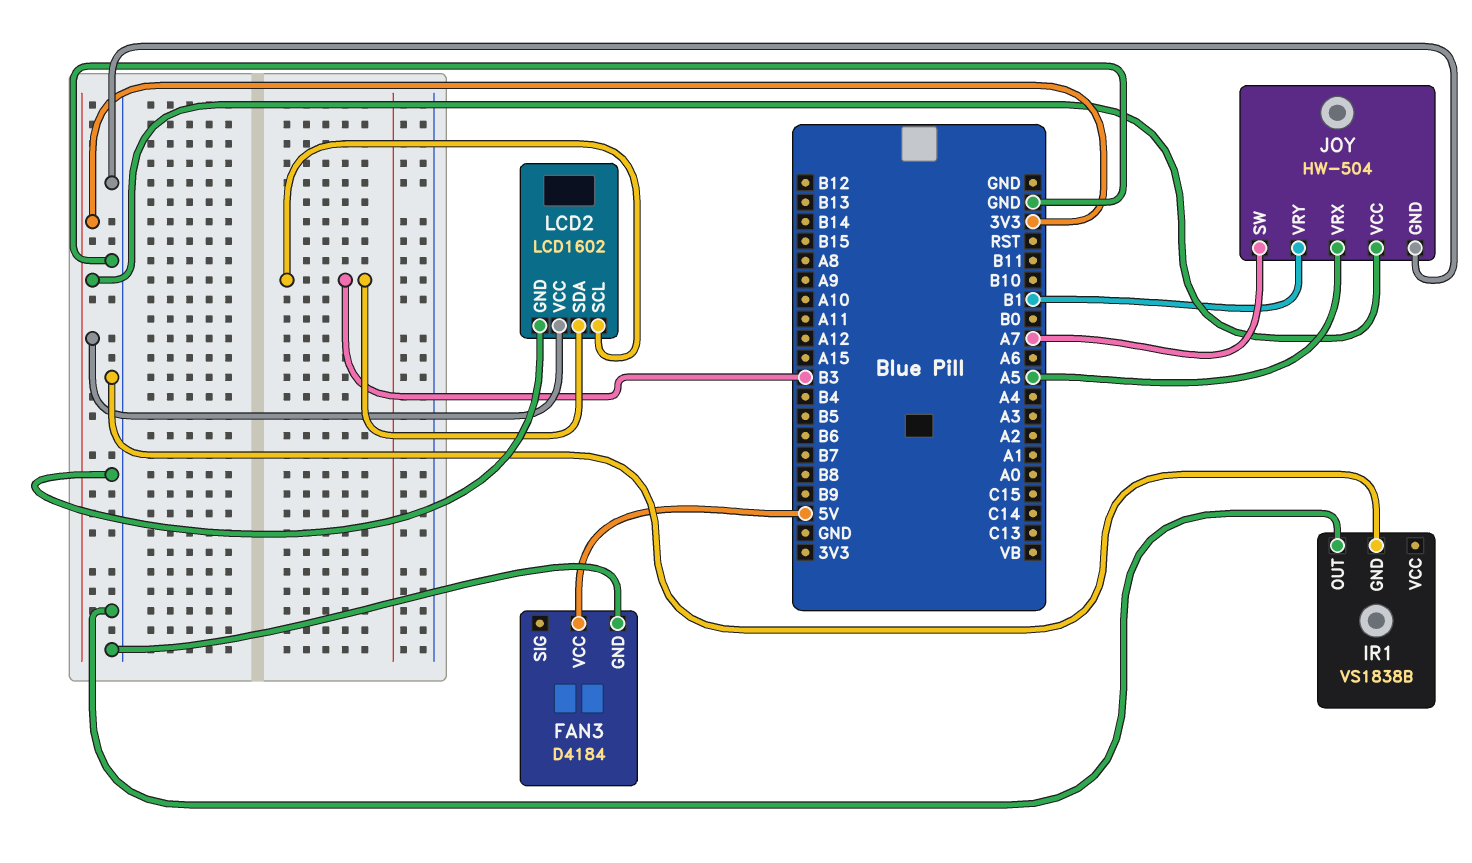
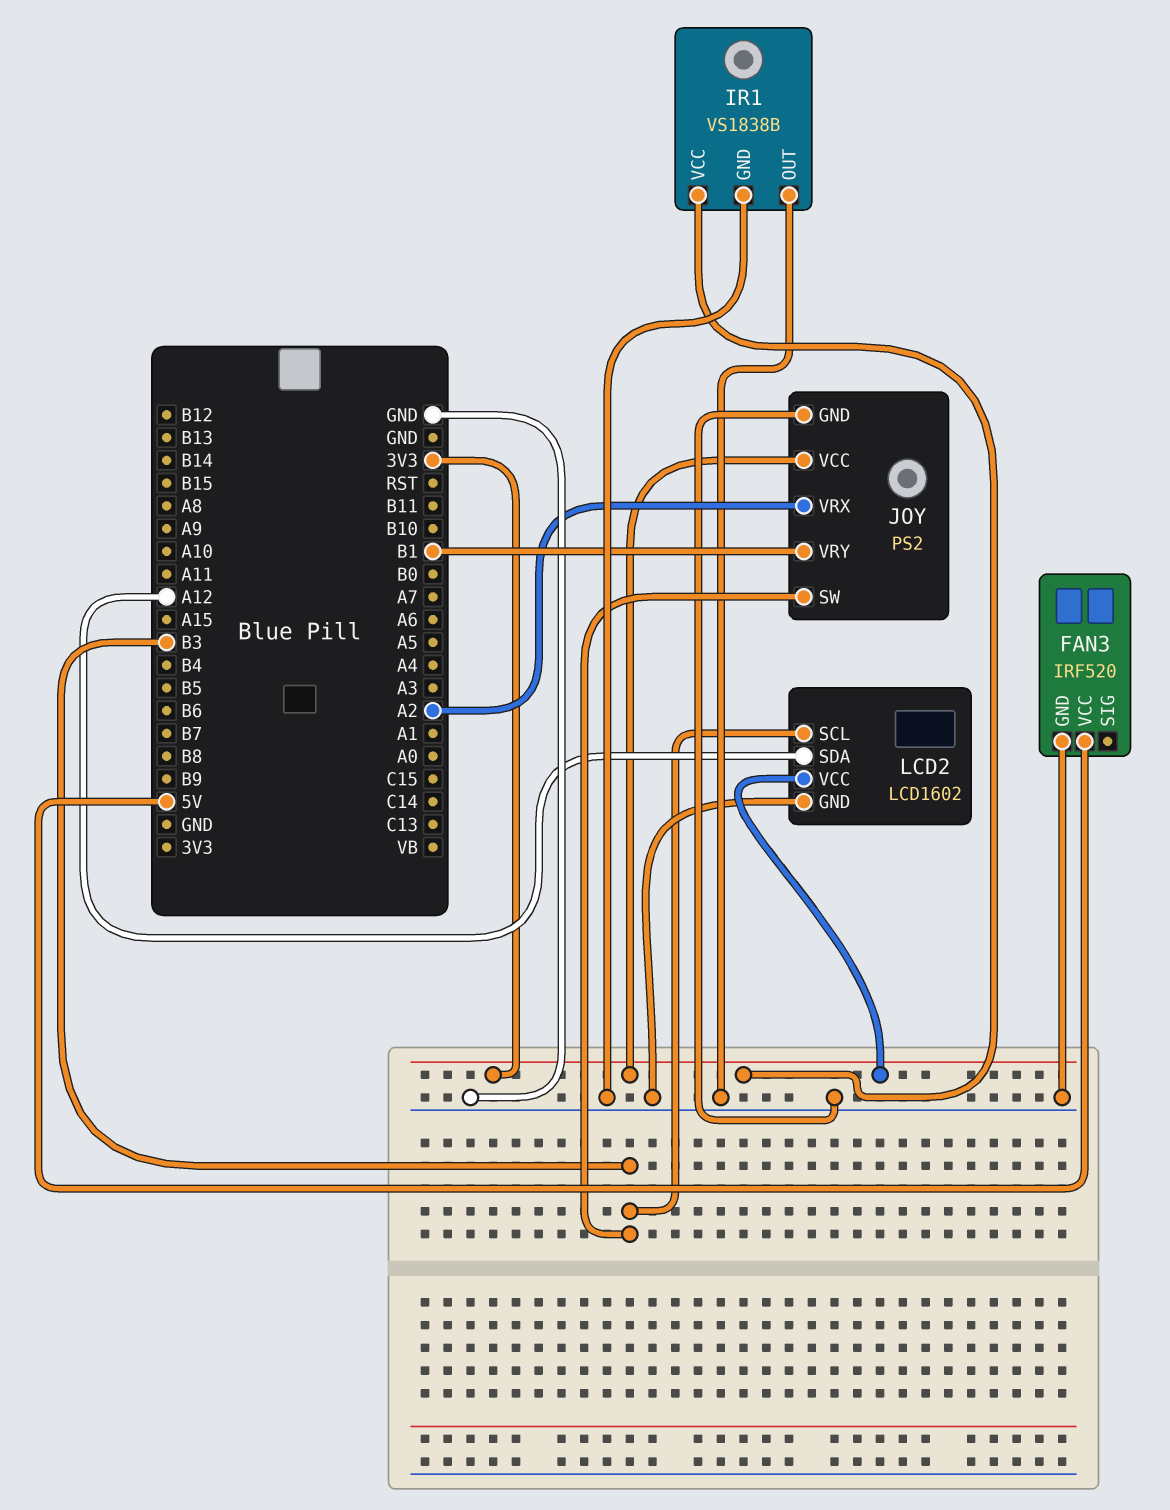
FAN3: D4184 -> IRF520
IR1 pin VCC: none -> 3V3
JOY: HW-504 -> PS2
JOY pin SW: A7 -> B3
JOY pin VRX: A5 -> A2
LCD2 pin SDA: B3 -> A12

